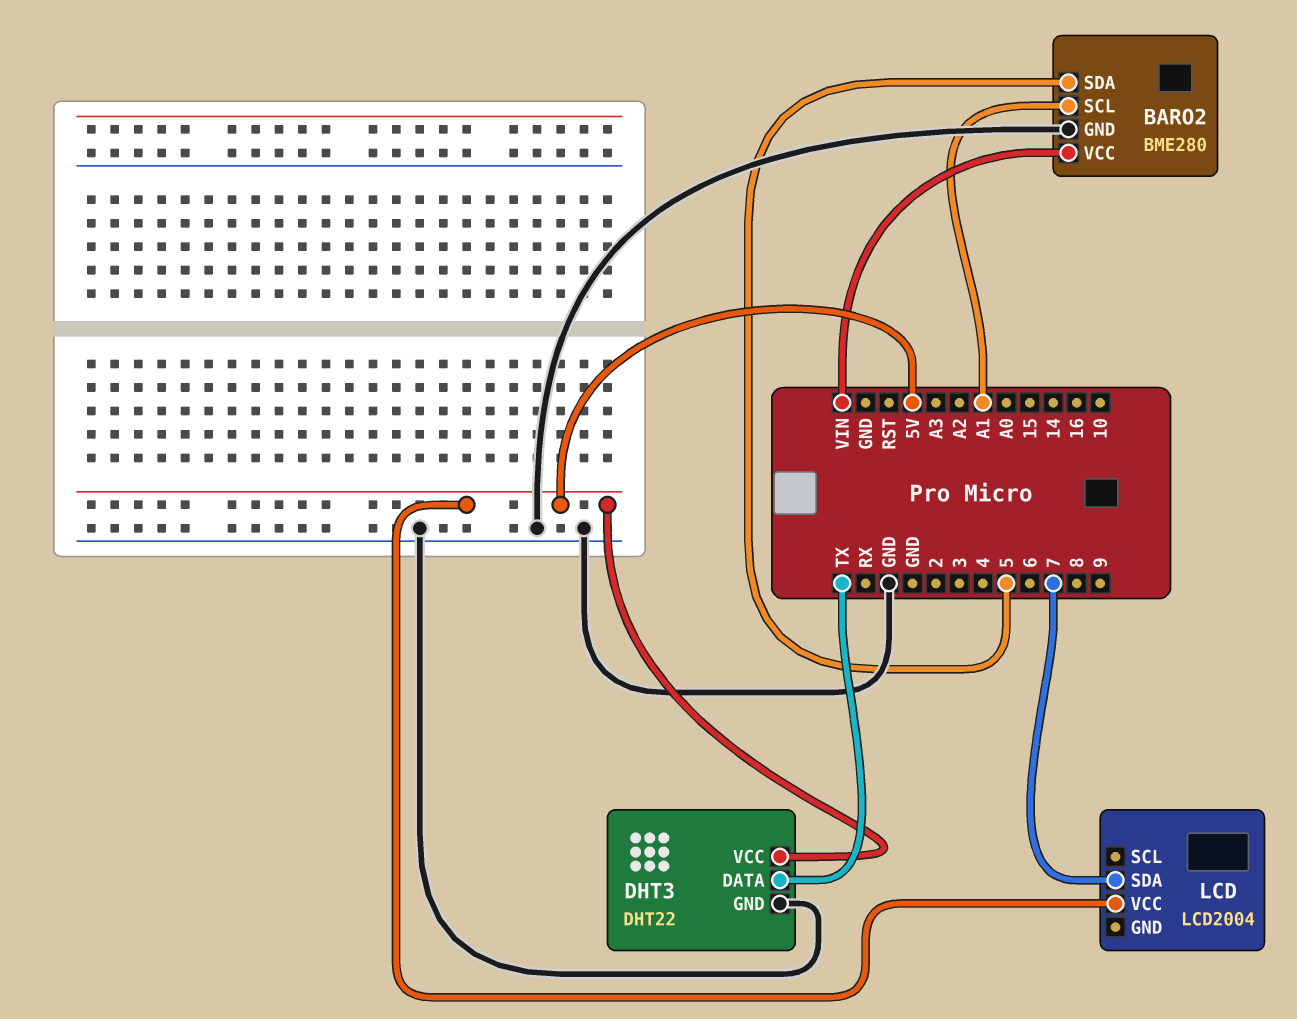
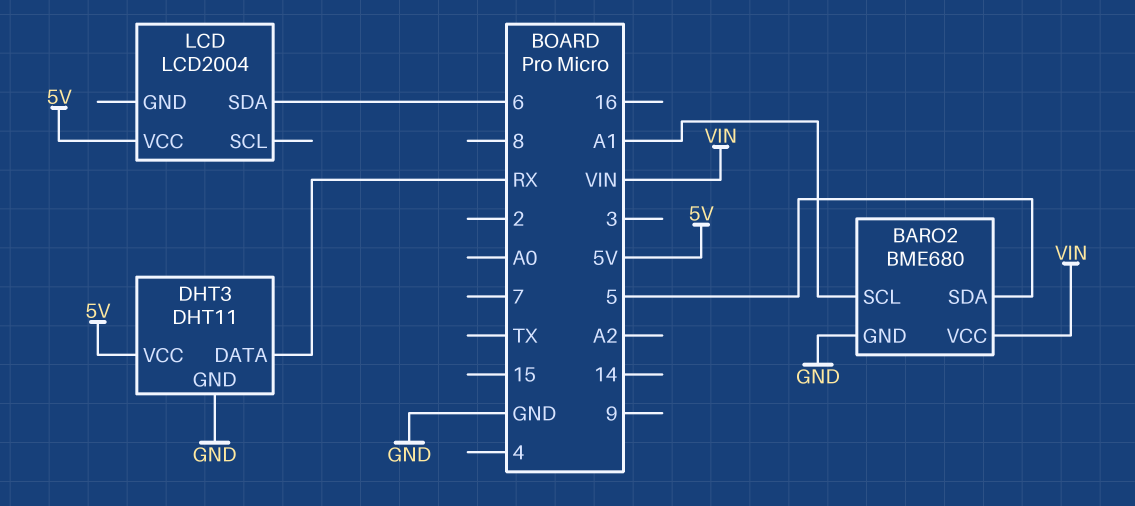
BARO2: BME280 -> BME680
DHT3: DHT22 -> DHT11
DHT3 pin DATA: TX -> RX
LCD pin SDA: 7 -> 6

